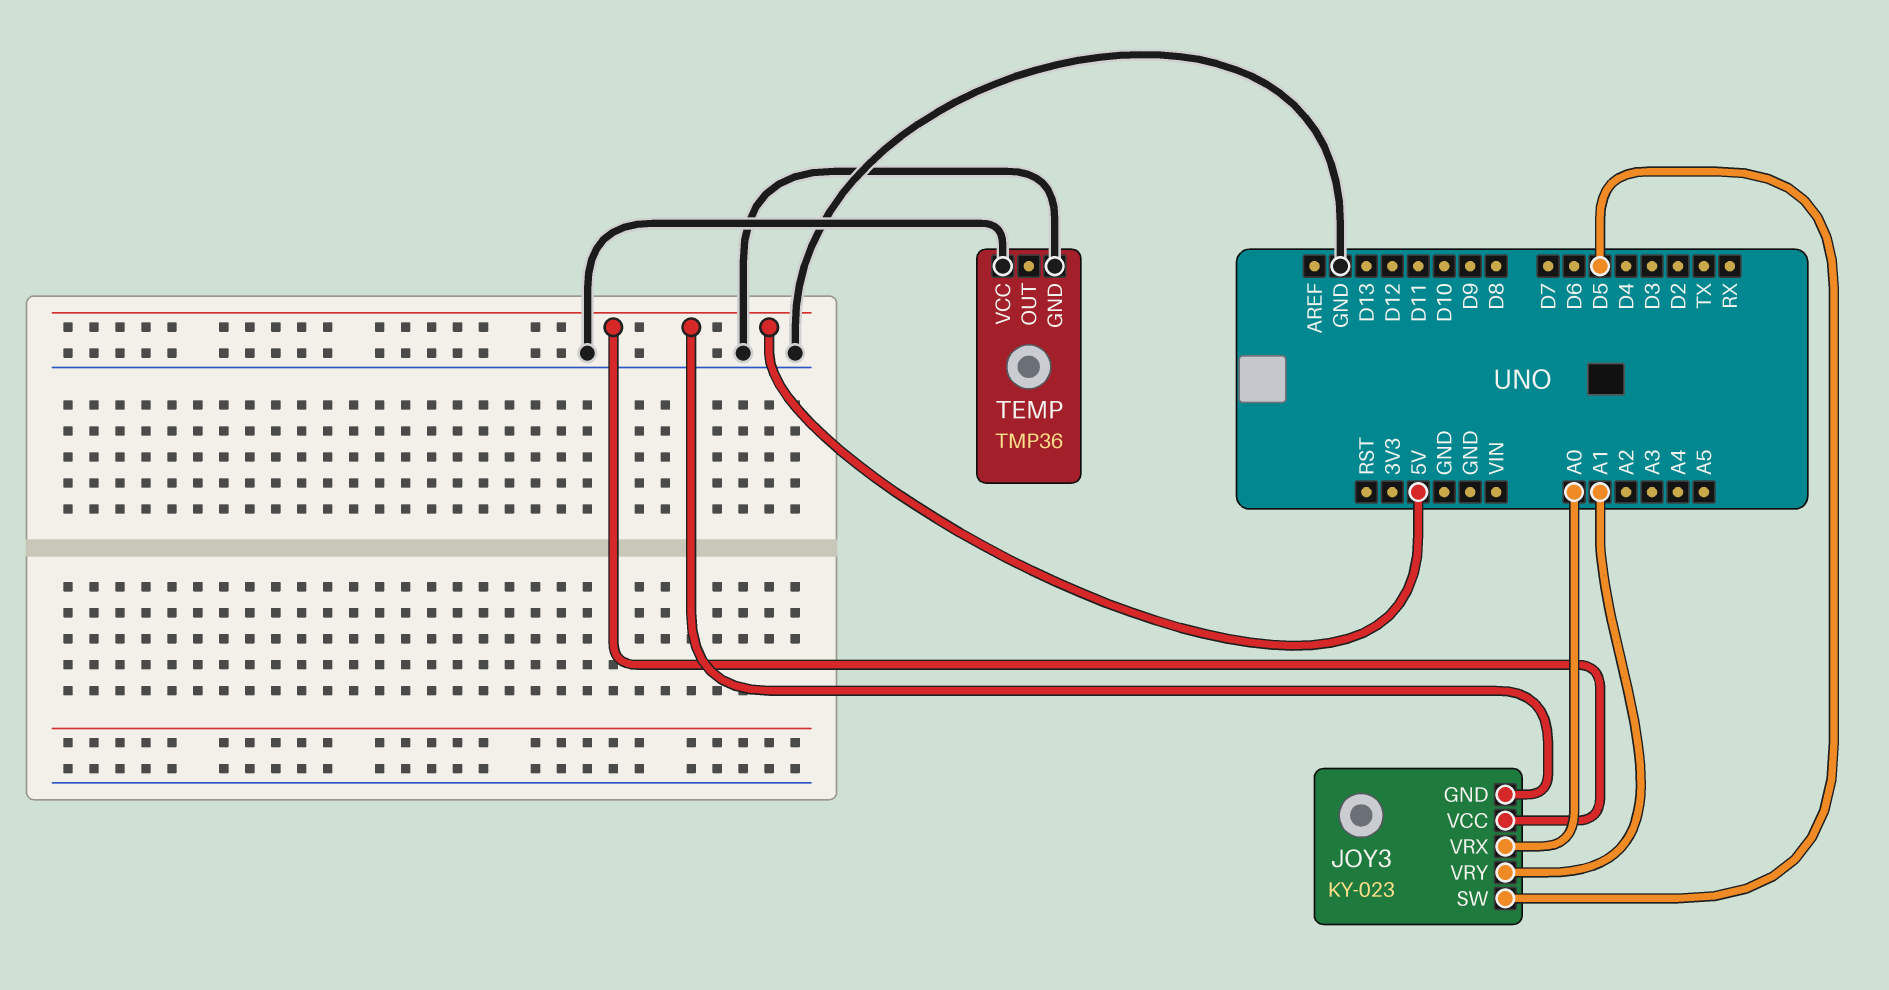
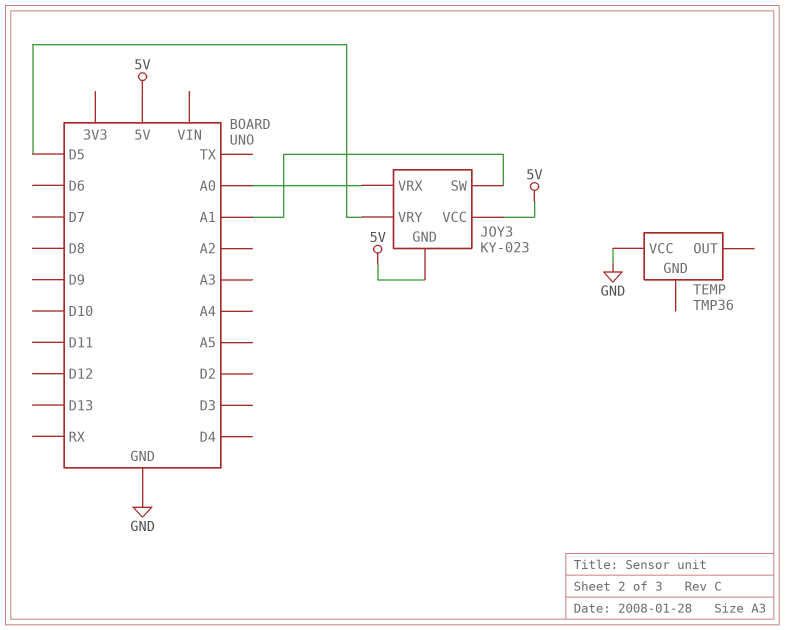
JOY3 pin SW: D5 -> A1
JOY3 pin VRY: A1 -> D5
TEMP pin GND: GND -> none

